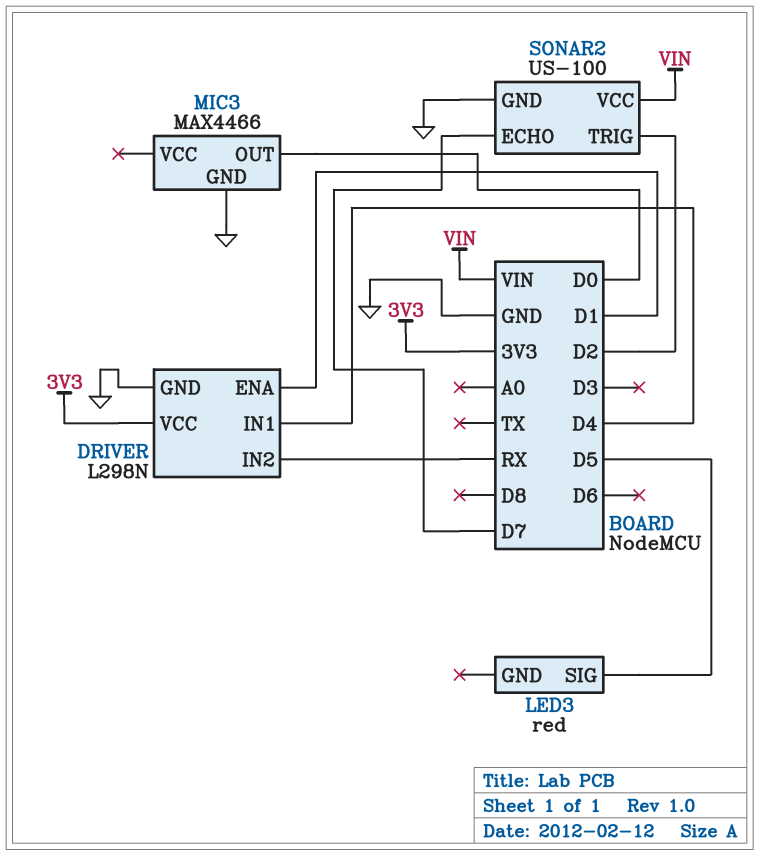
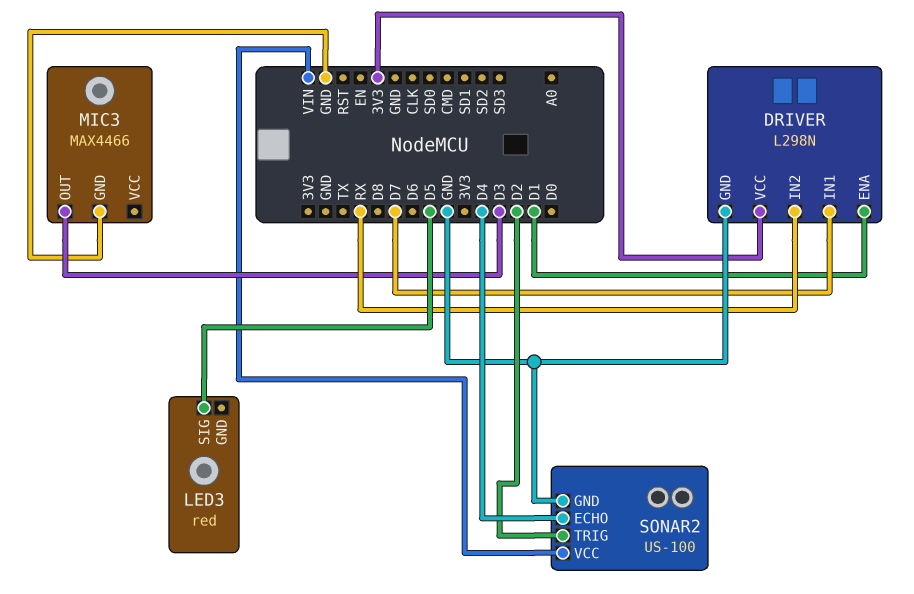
DRIVER pin IN1: D4 -> D7
MIC3 pin OUT: D0 -> D3
SONAR2 pin ECHO: D7 -> D4

